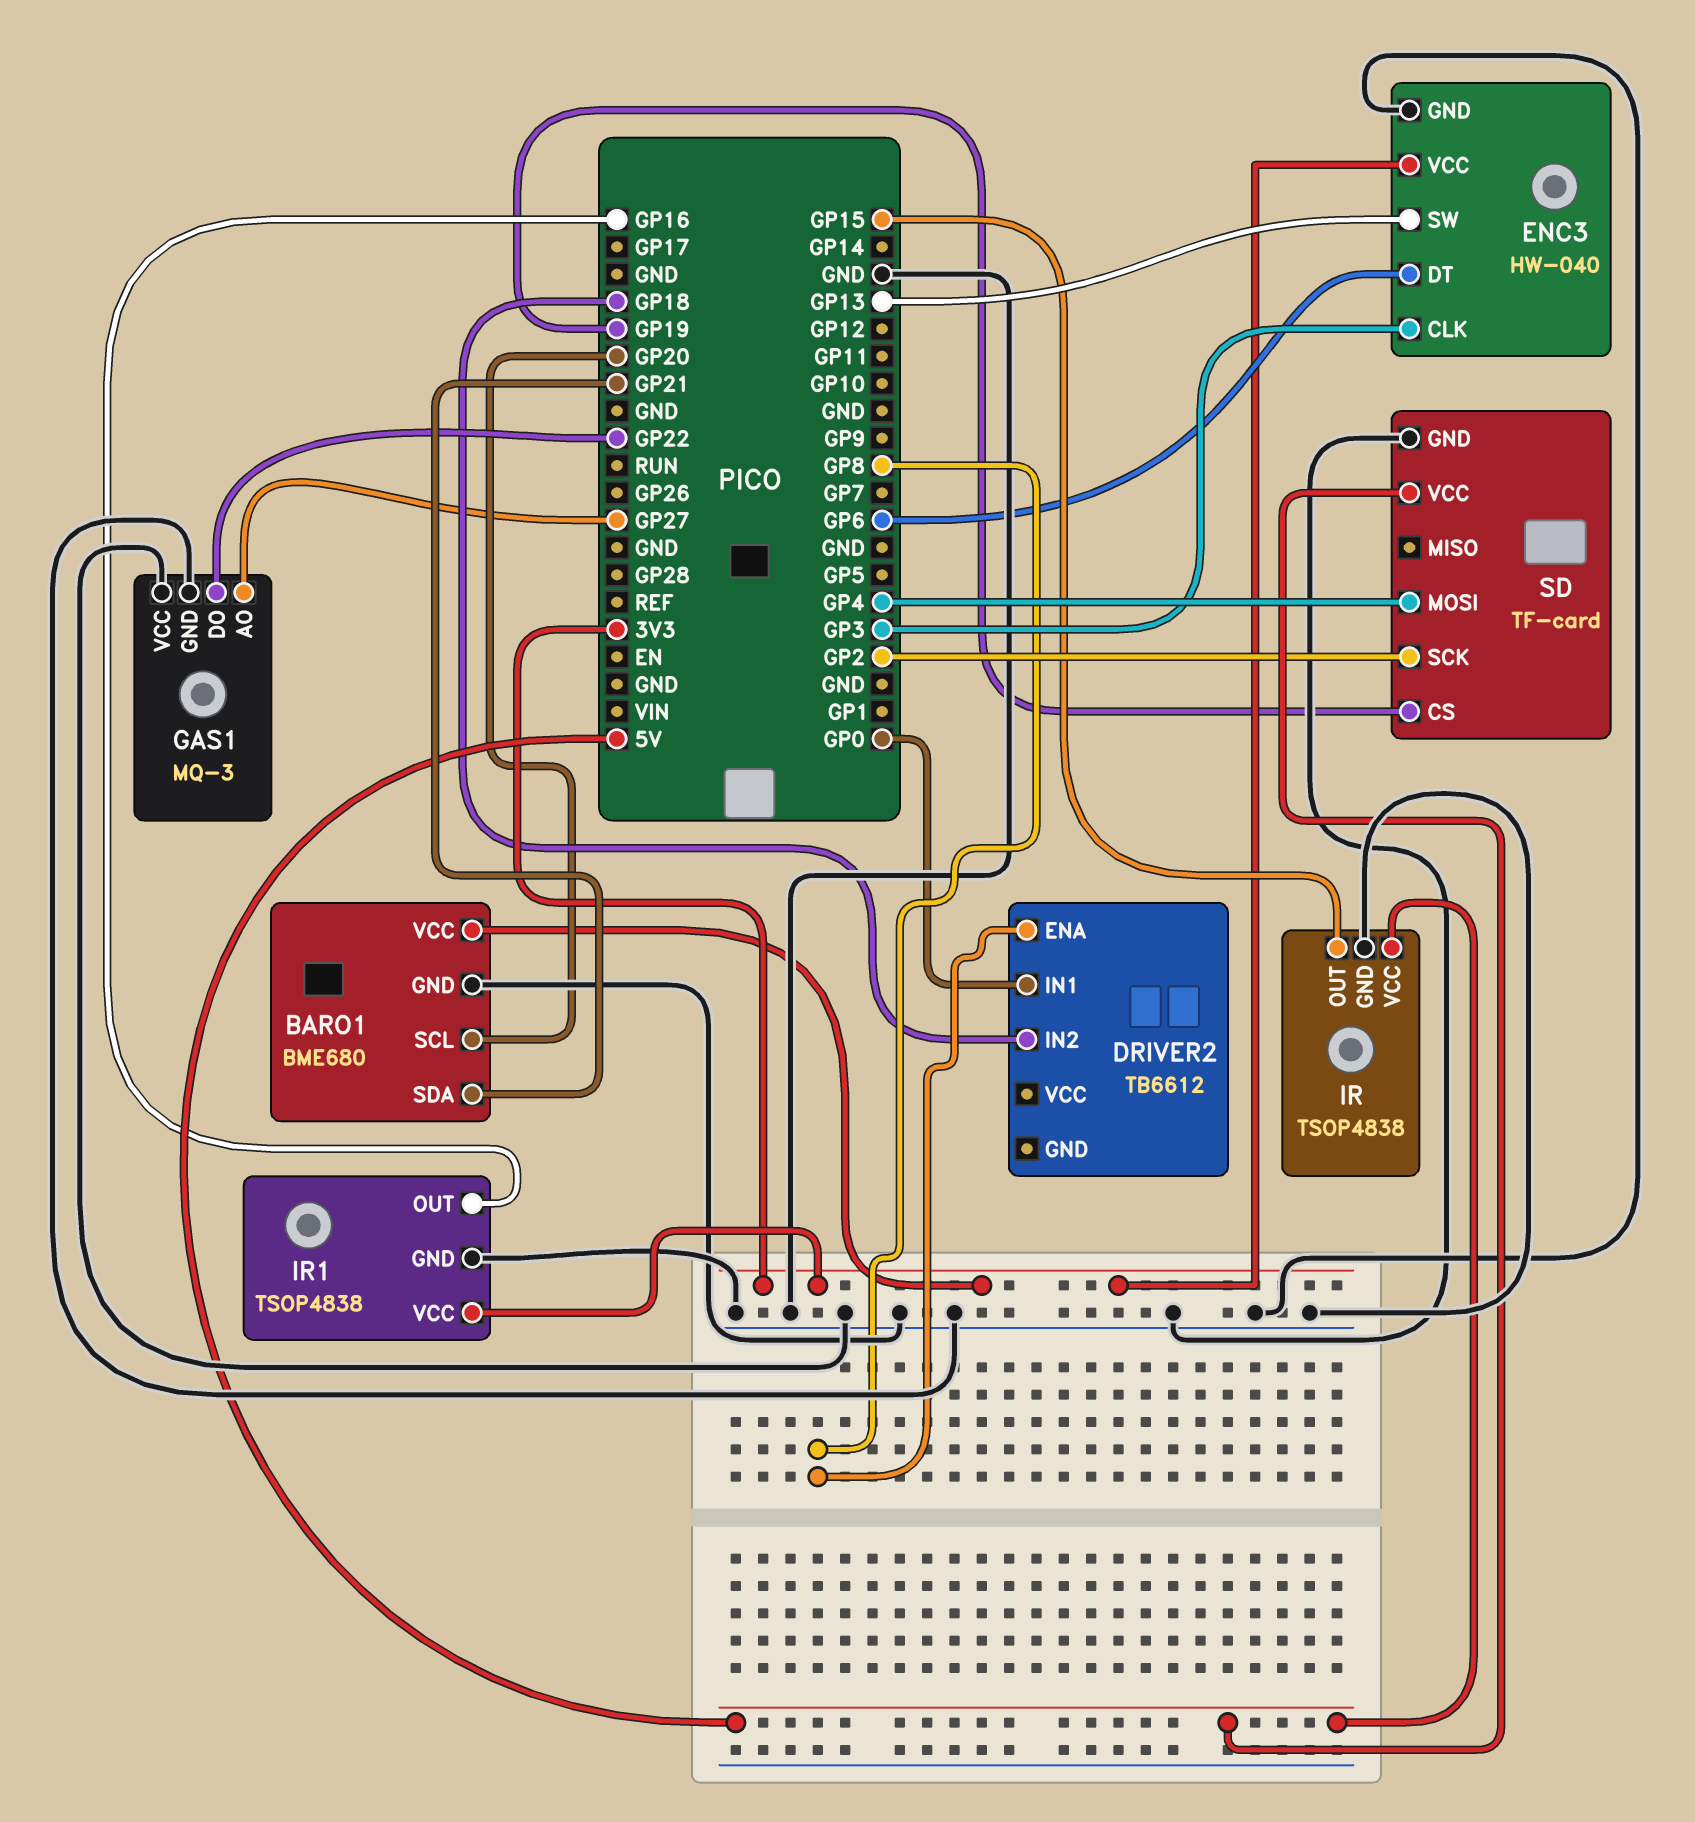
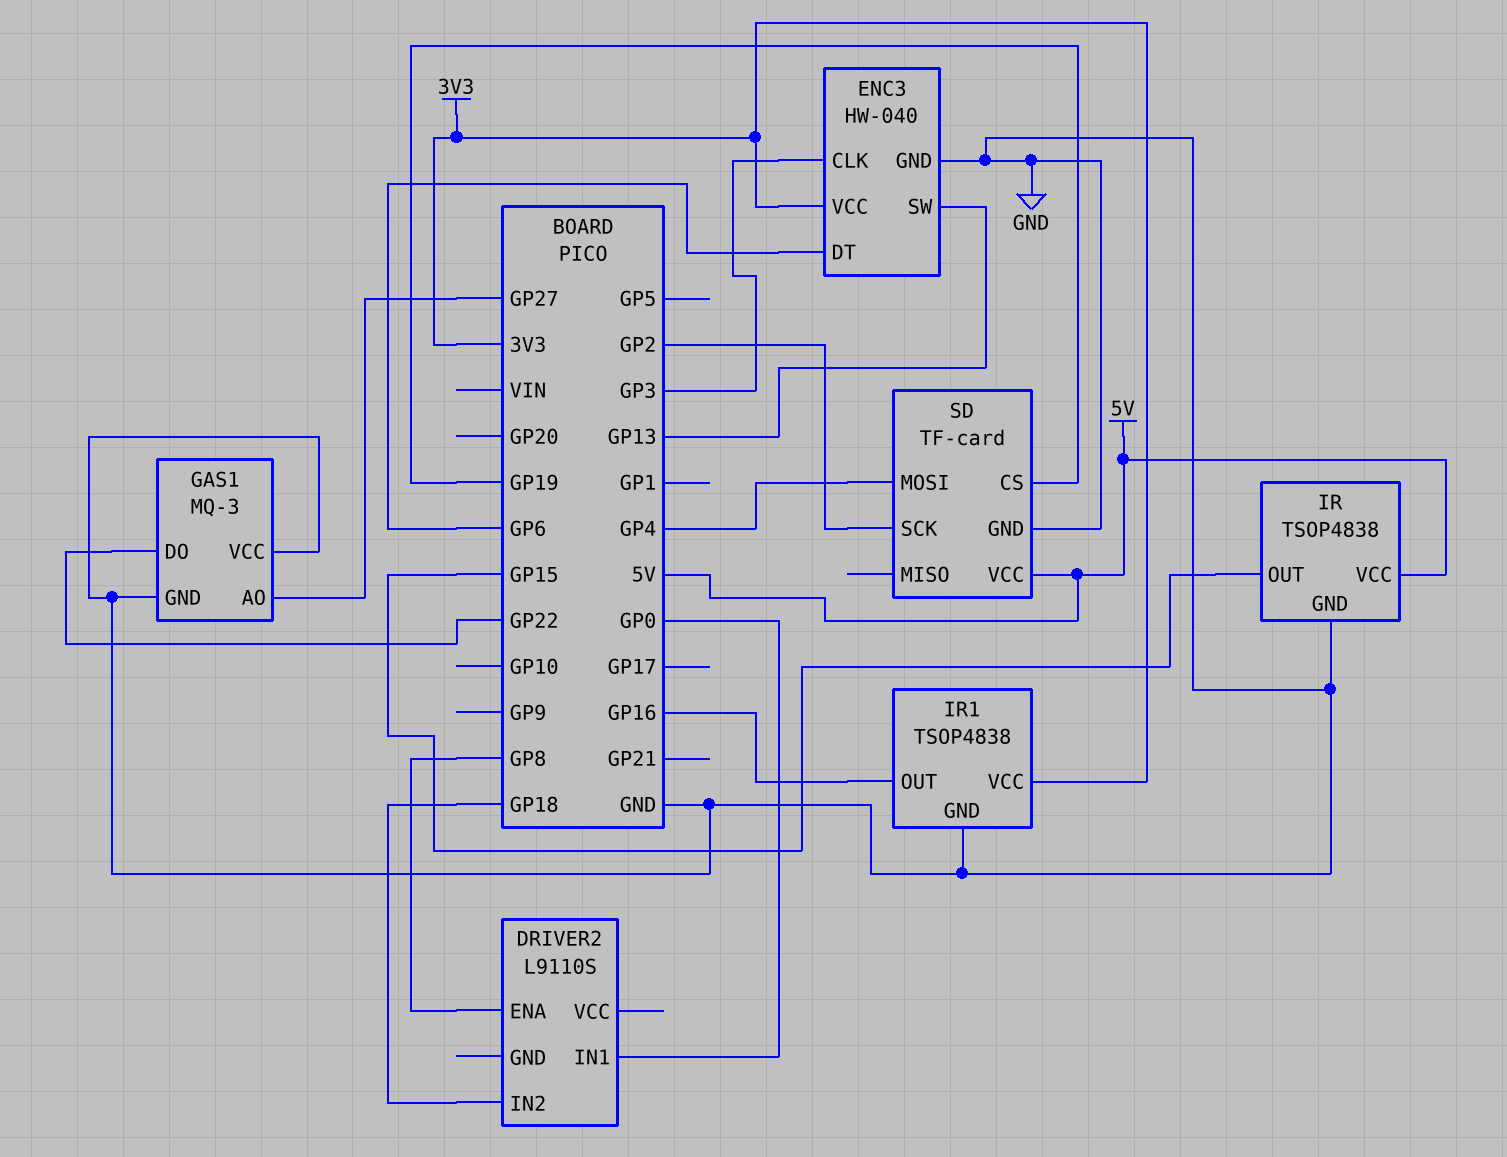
BARO1: BME680 -> none
BARO1 pin GND: GND -> none
BARO1 pin SCL: GP20 -> none
BARO1 pin SDA: GP21 -> none
BARO1 pin VCC: 3V3 -> none
DRIVER2: TB6612 -> L9110S

